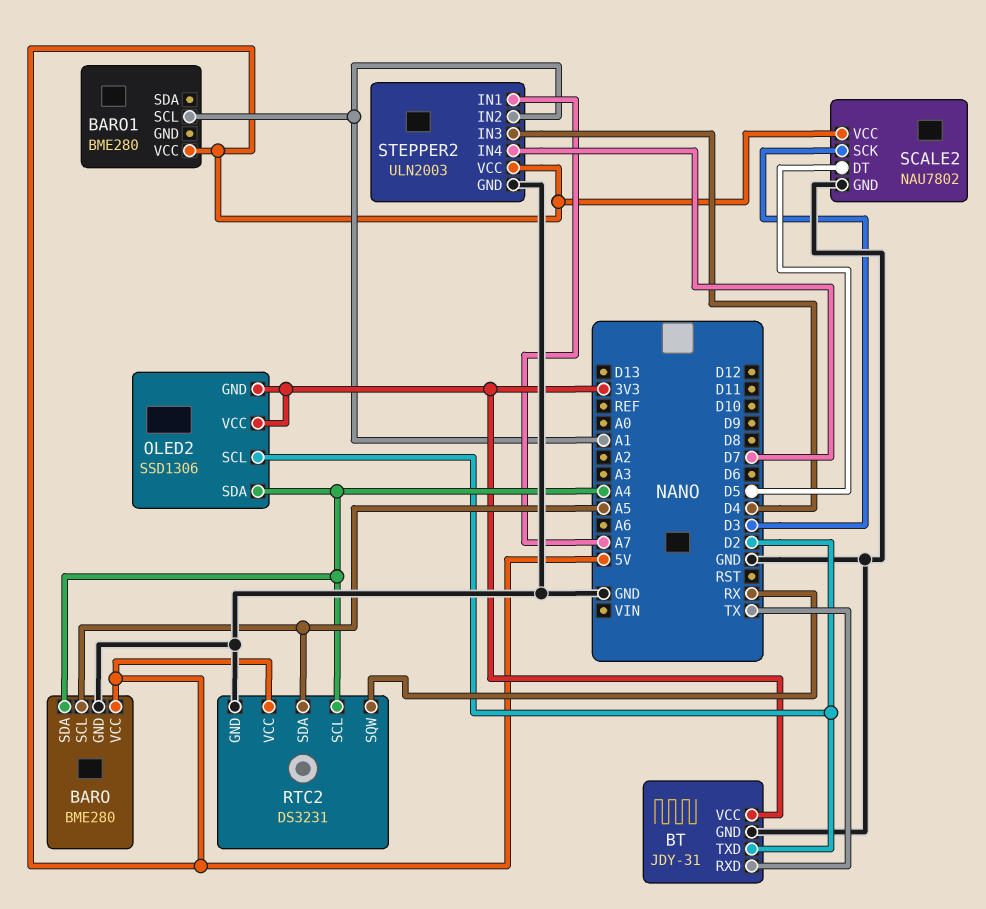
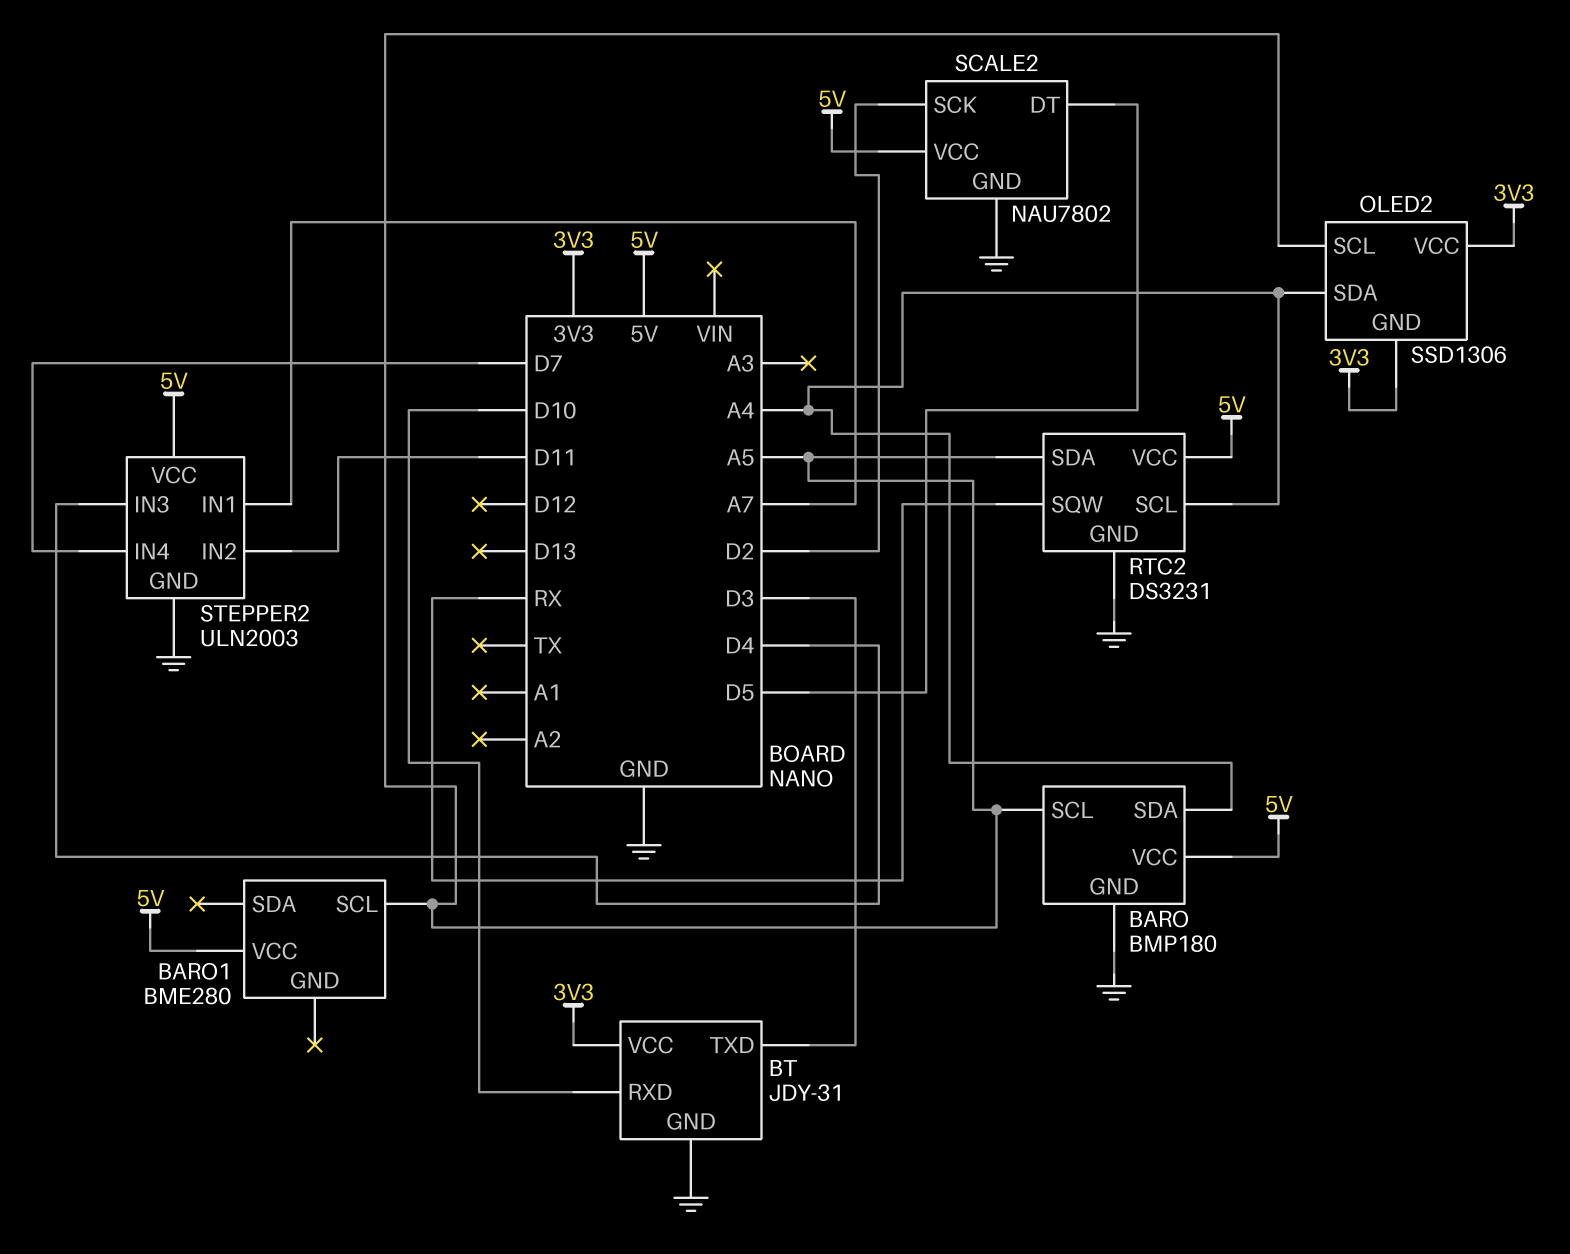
BARO: BME280 -> BMP180
BARO1 pin SCL: A1 -> A5
BT pin RXD: TX -> D10
BT pin TXD: D2 -> D3
OLED2 pin SCL: D2 -> A5
SCALE2 pin SCK: D3 -> D2
STEPPER2 pin IN2: A1 -> D11

